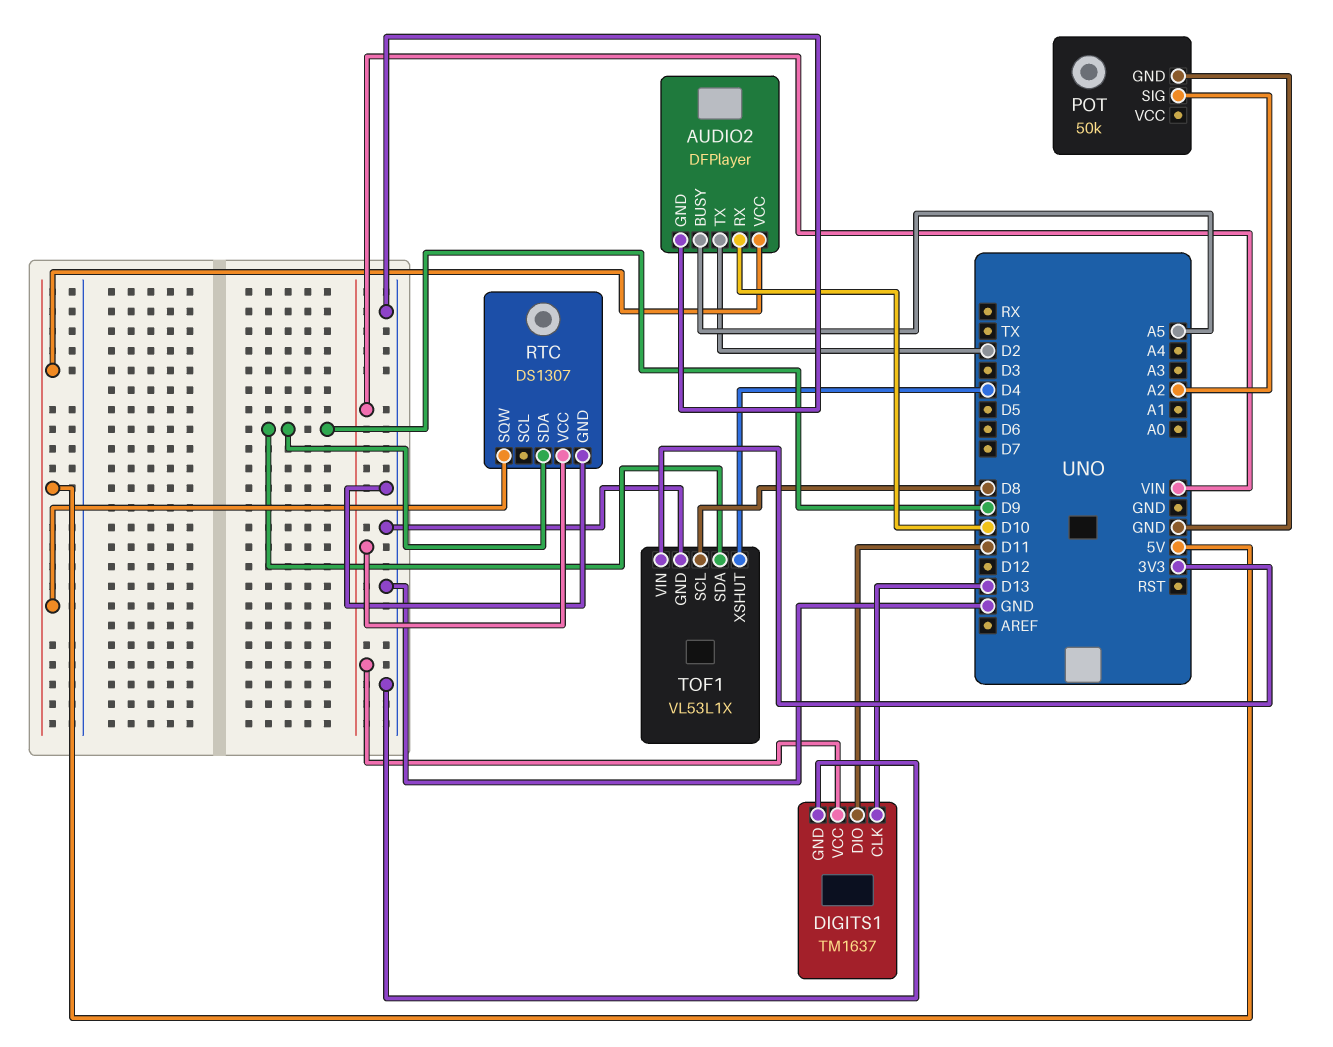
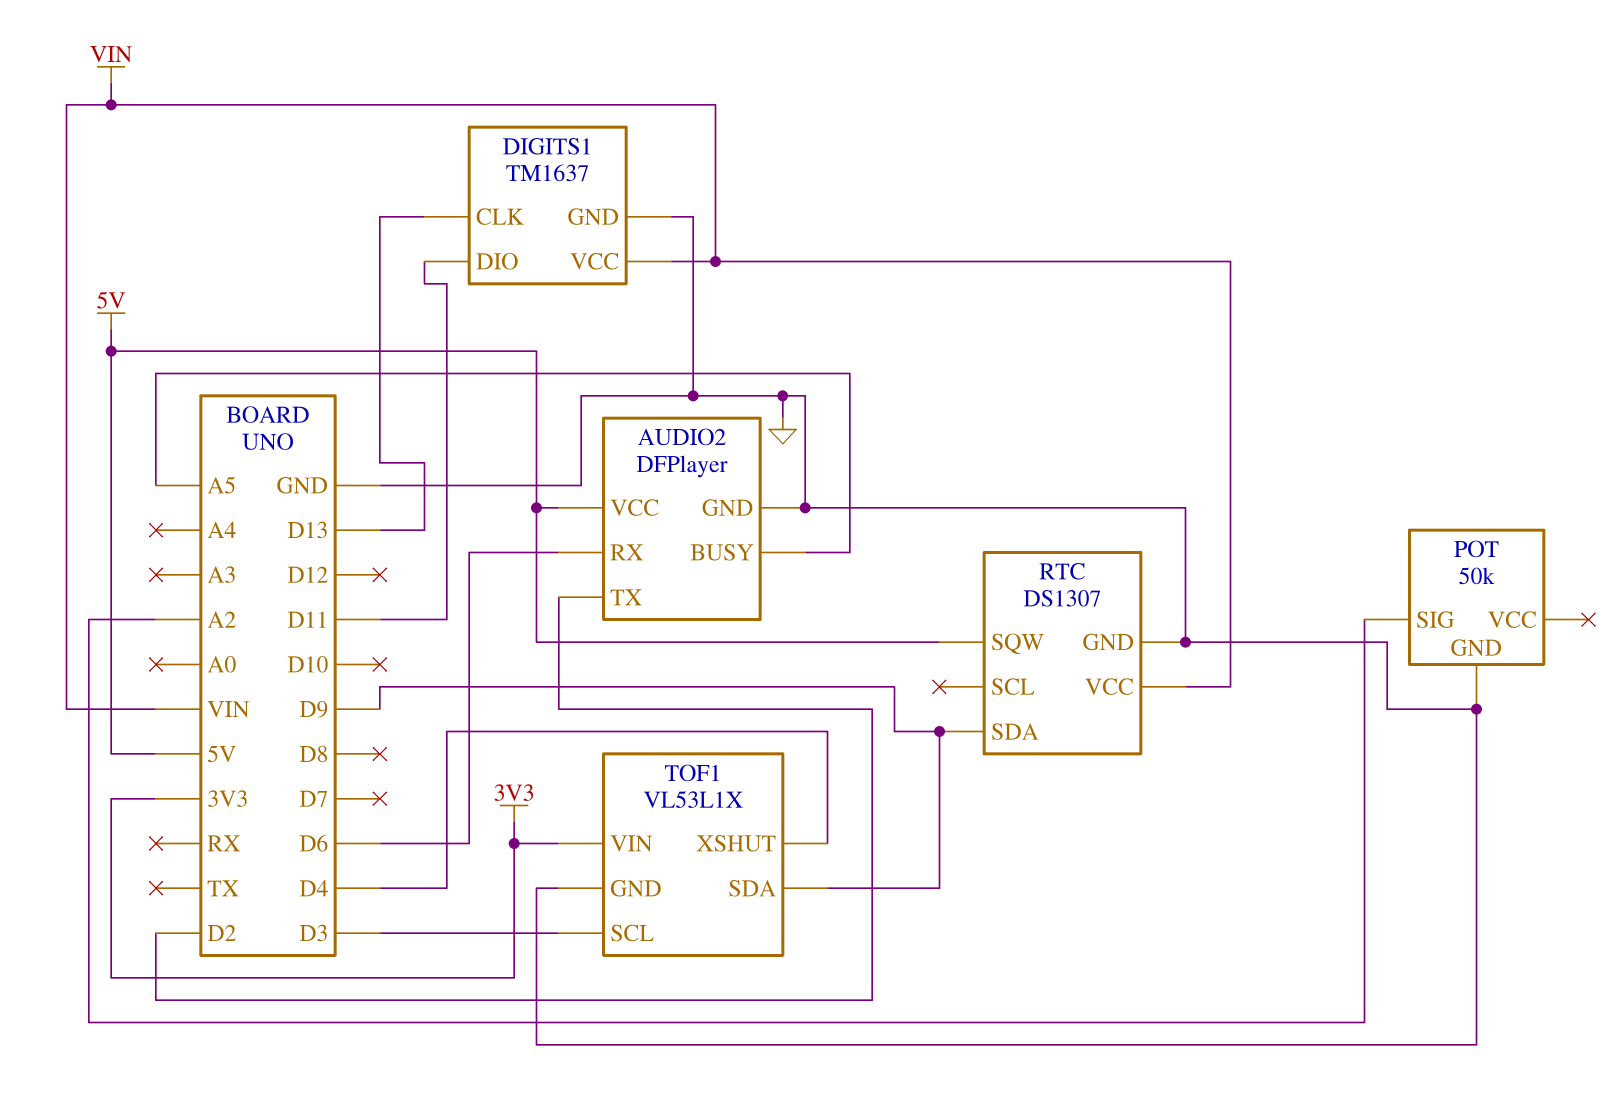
AUDIO2 pin RX: D10 -> D6
TOF1 pin SCL: D8 -> D3

